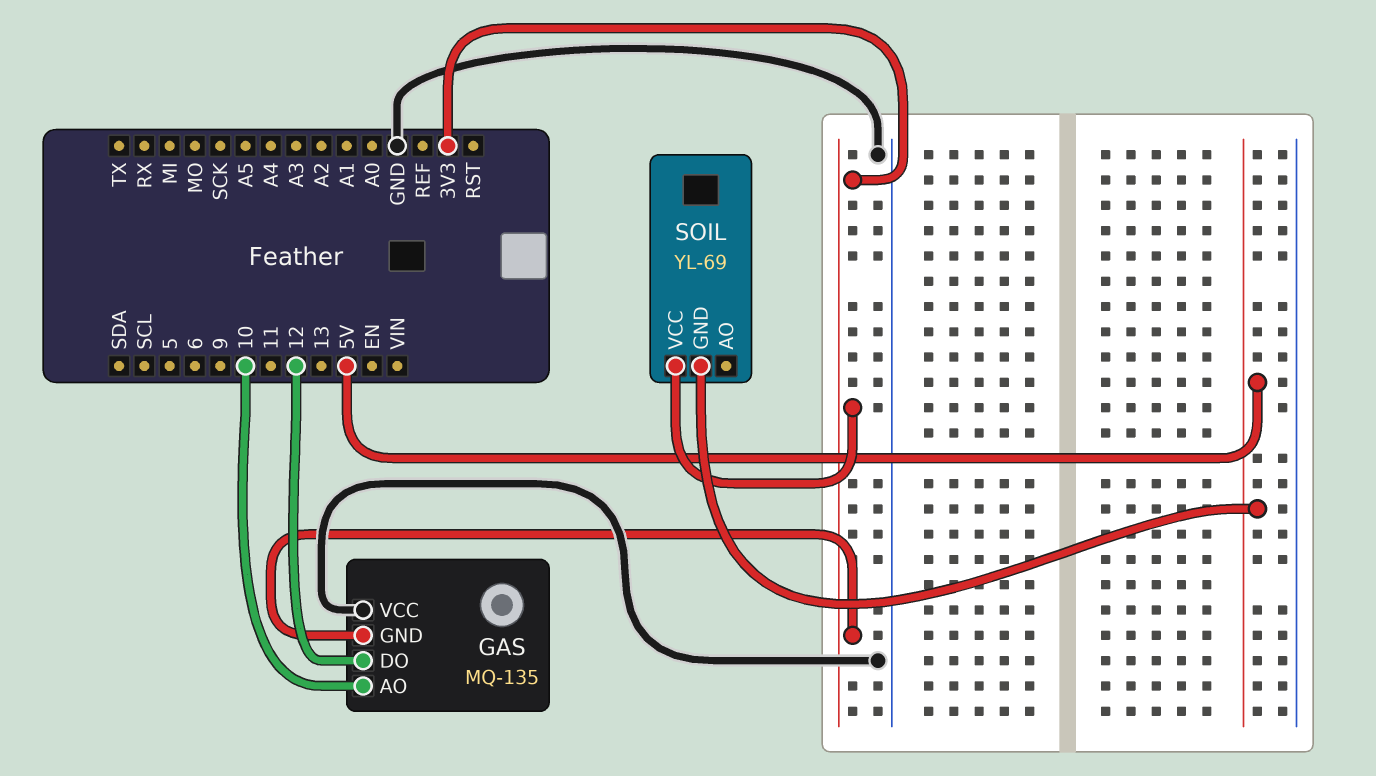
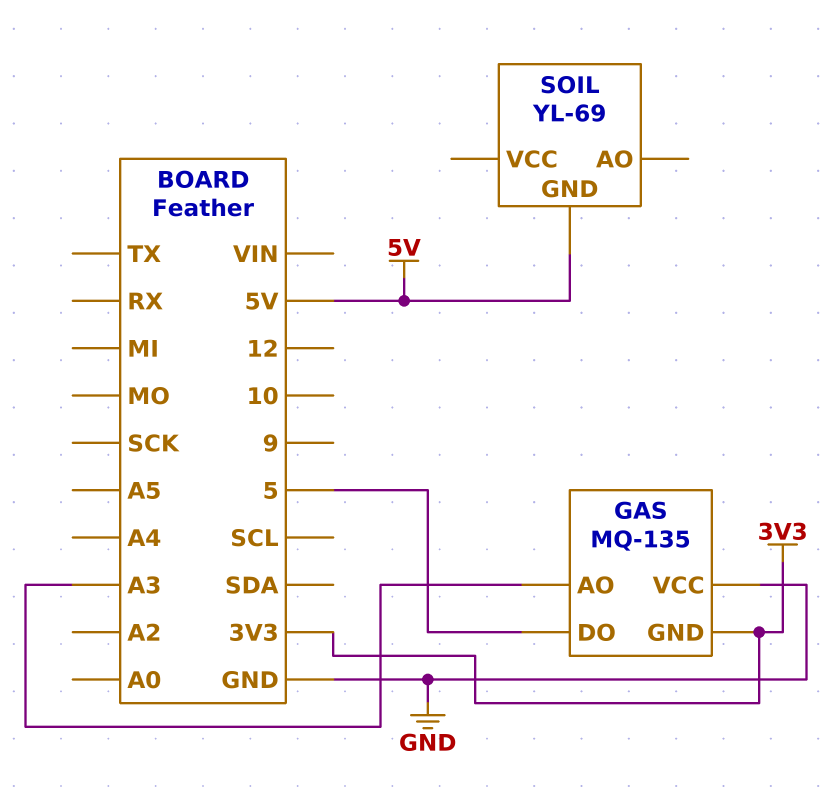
GAS pin AO: 10 -> A3
GAS pin DO: 12 -> 5
SOIL pin VCC: 3V3 -> none

